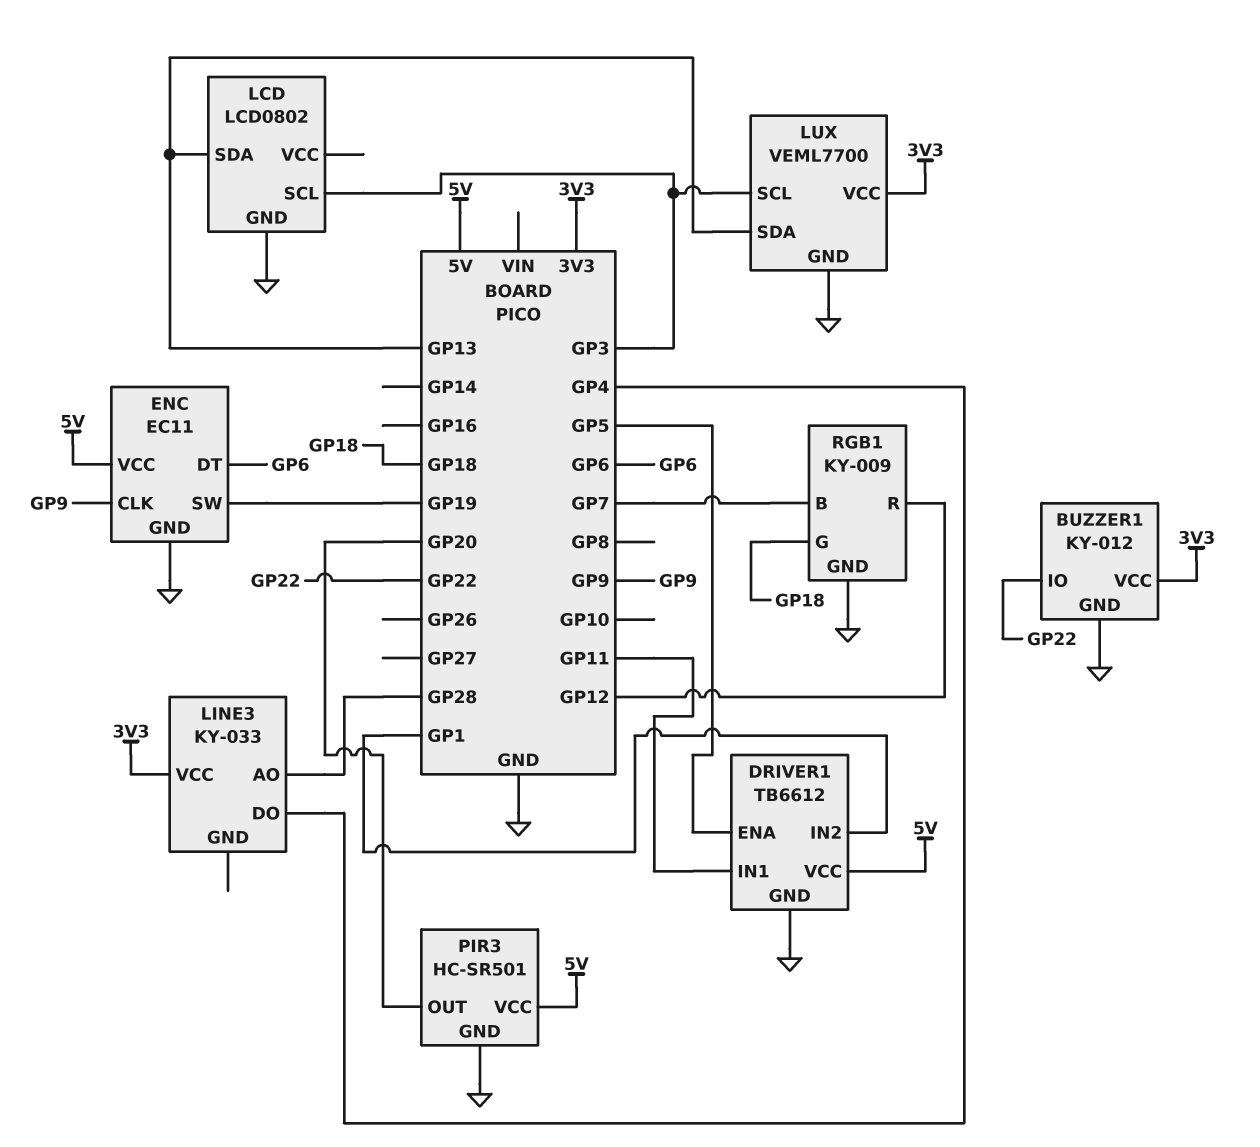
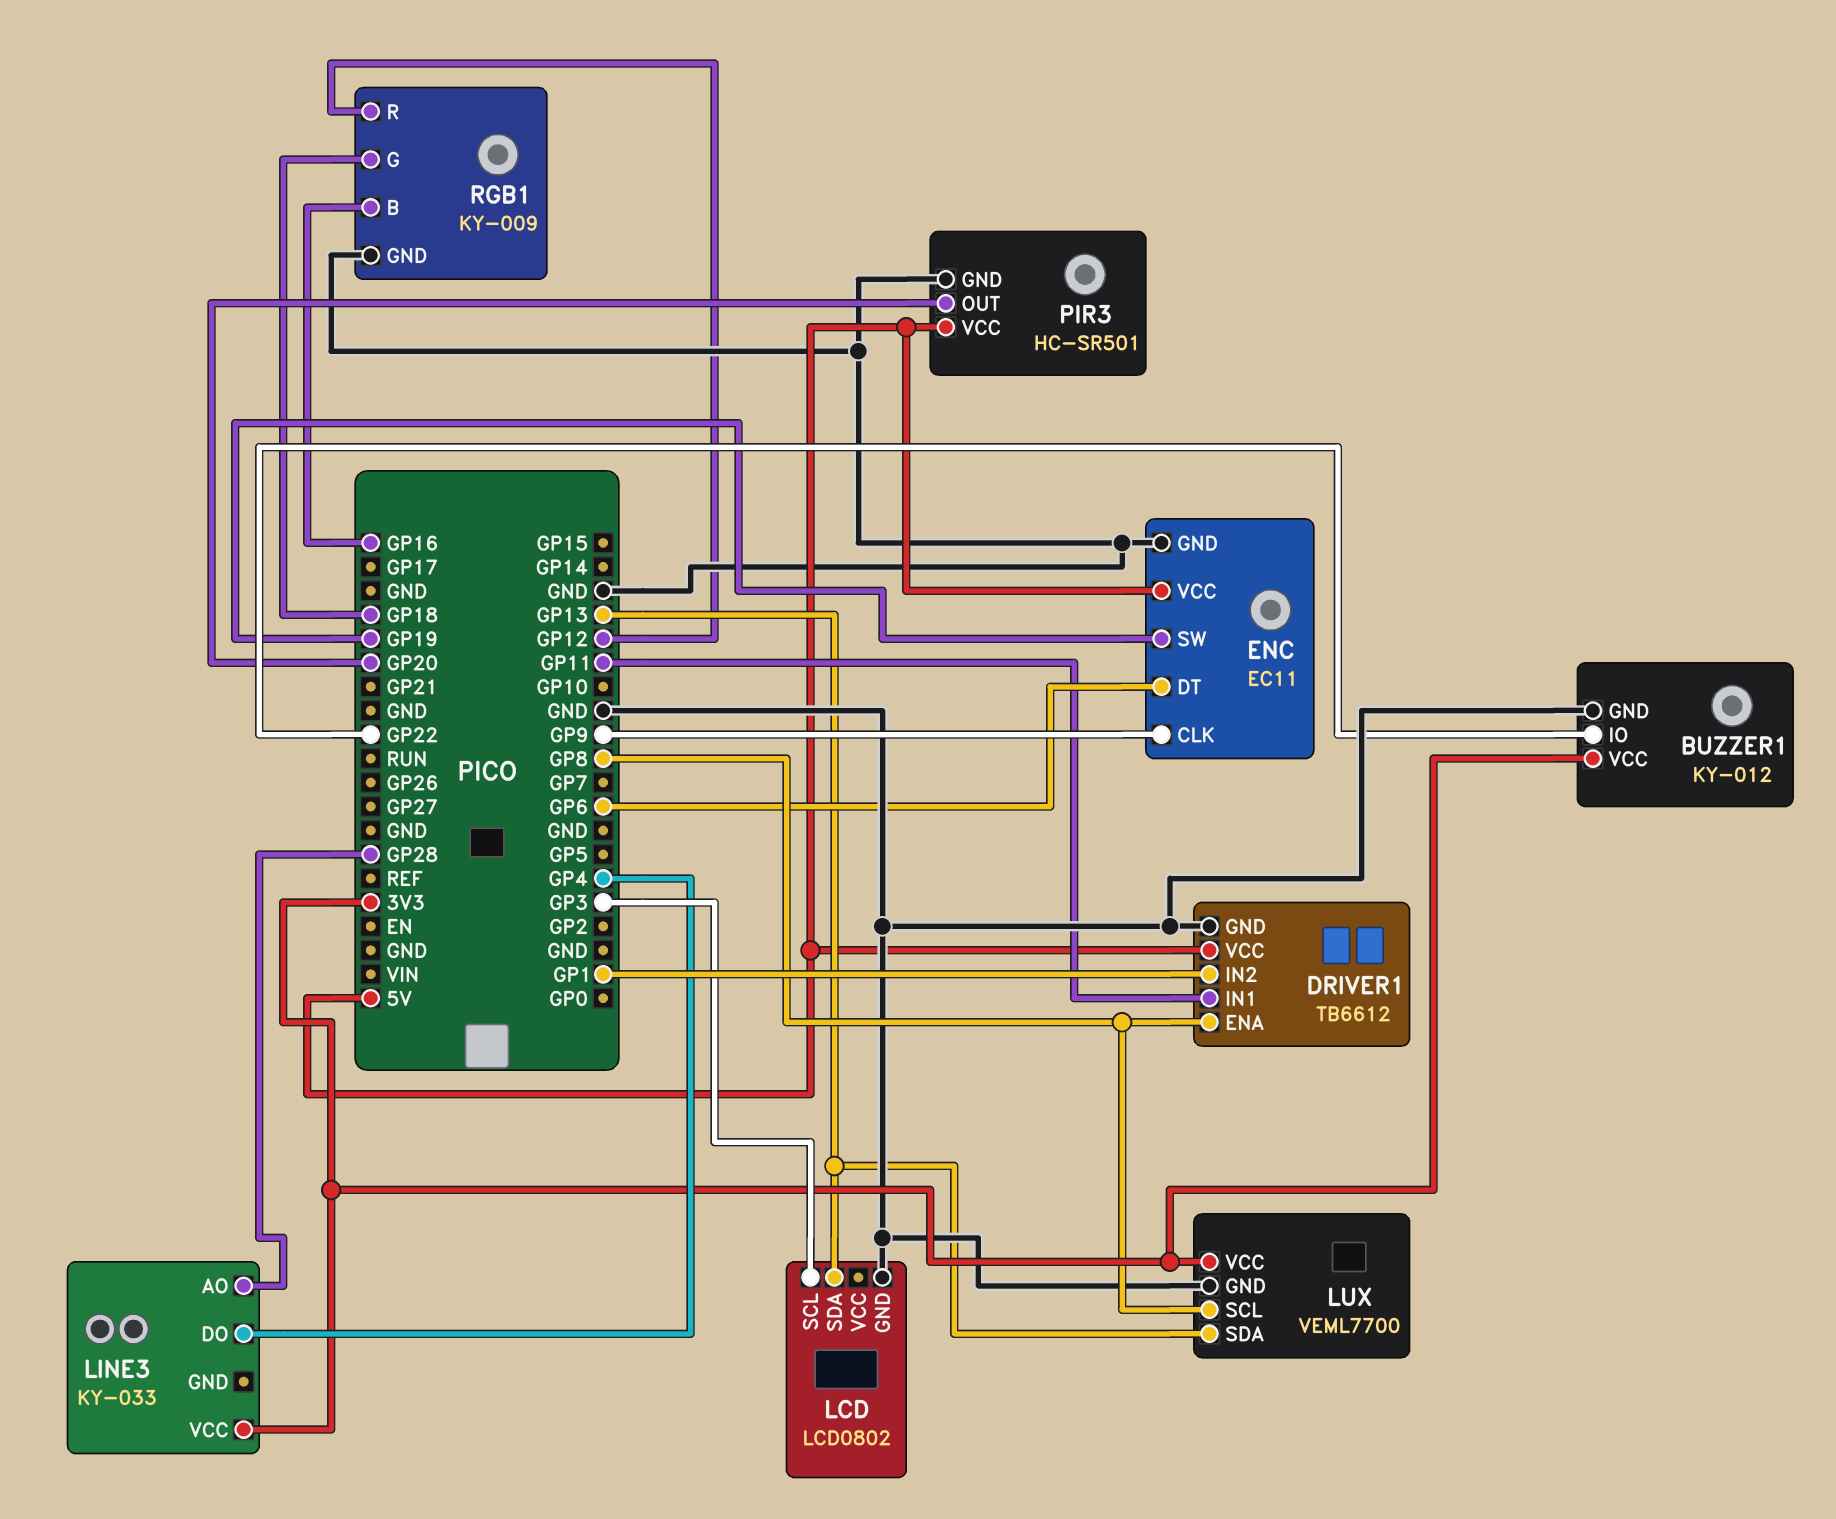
DRIVER1 pin ENA: GP5 -> GP8
LUX pin SCL: GP3 -> GP8
RGB1 pin B: GP7 -> GP16

